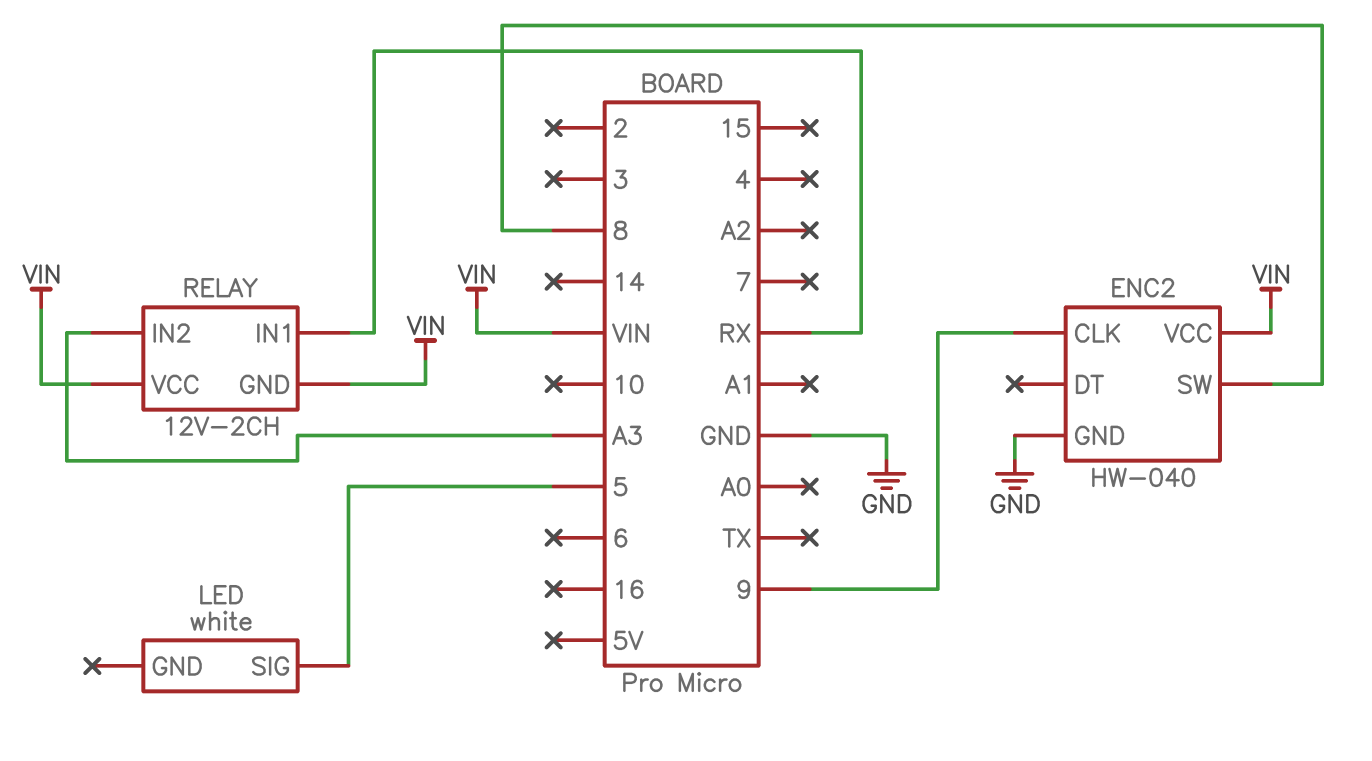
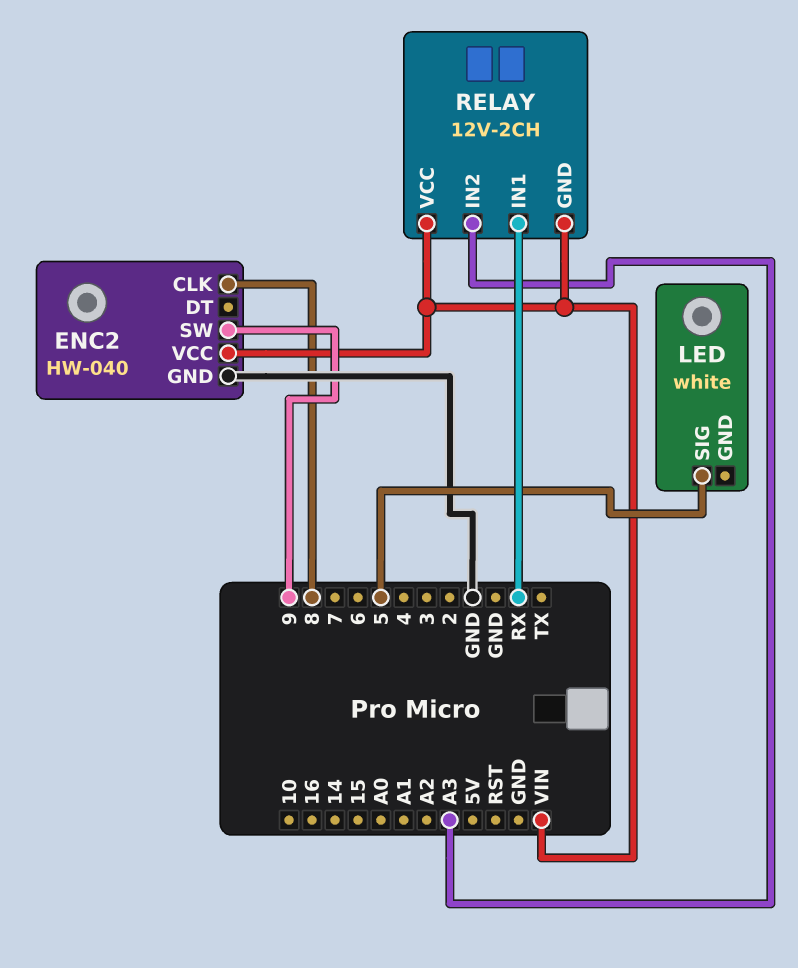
ENC2 pin CLK: 9 -> 8
ENC2 pin SW: 8 -> 9

